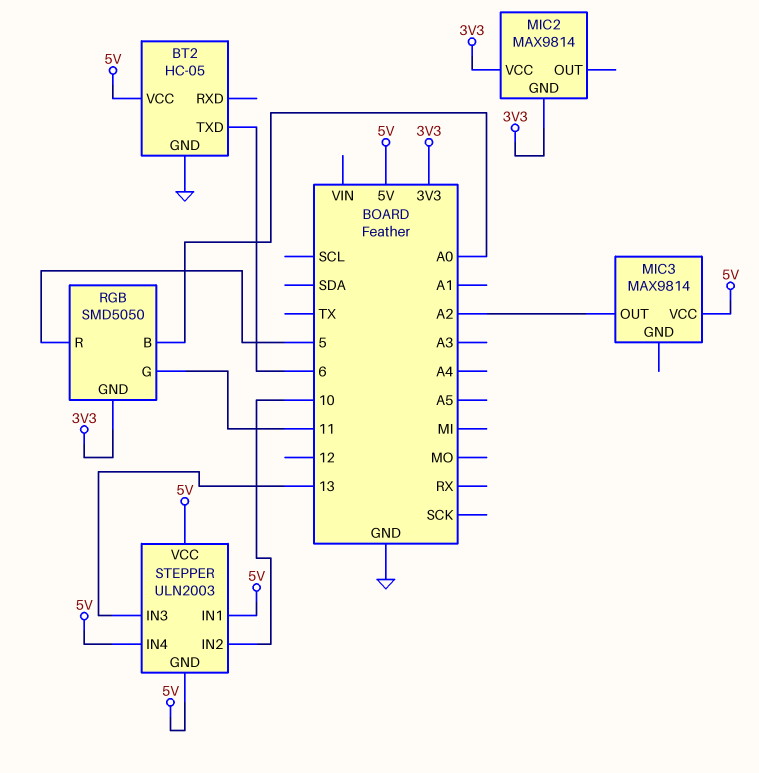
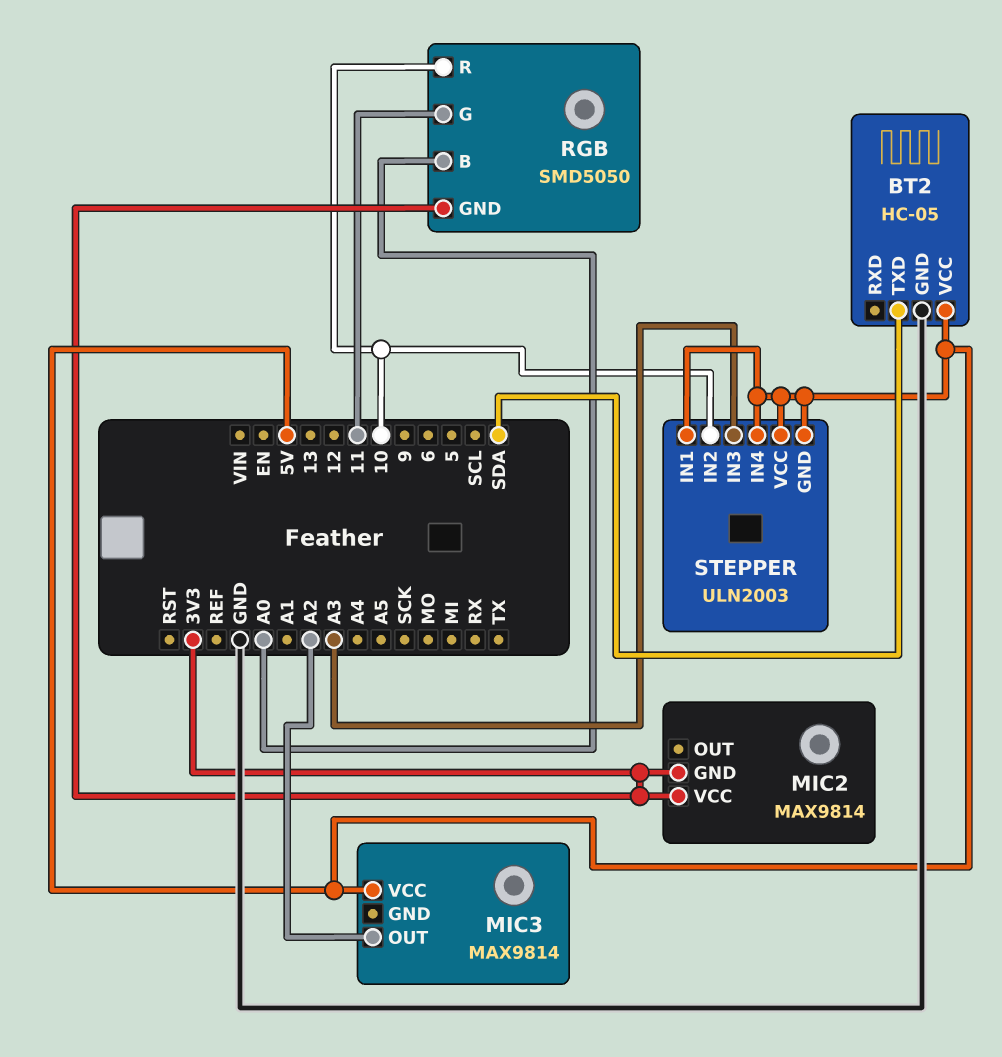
BT2 pin TXD: 6 -> SDA
RGB pin R: 5 -> 10
STEPPER pin IN3: 13 -> A3

